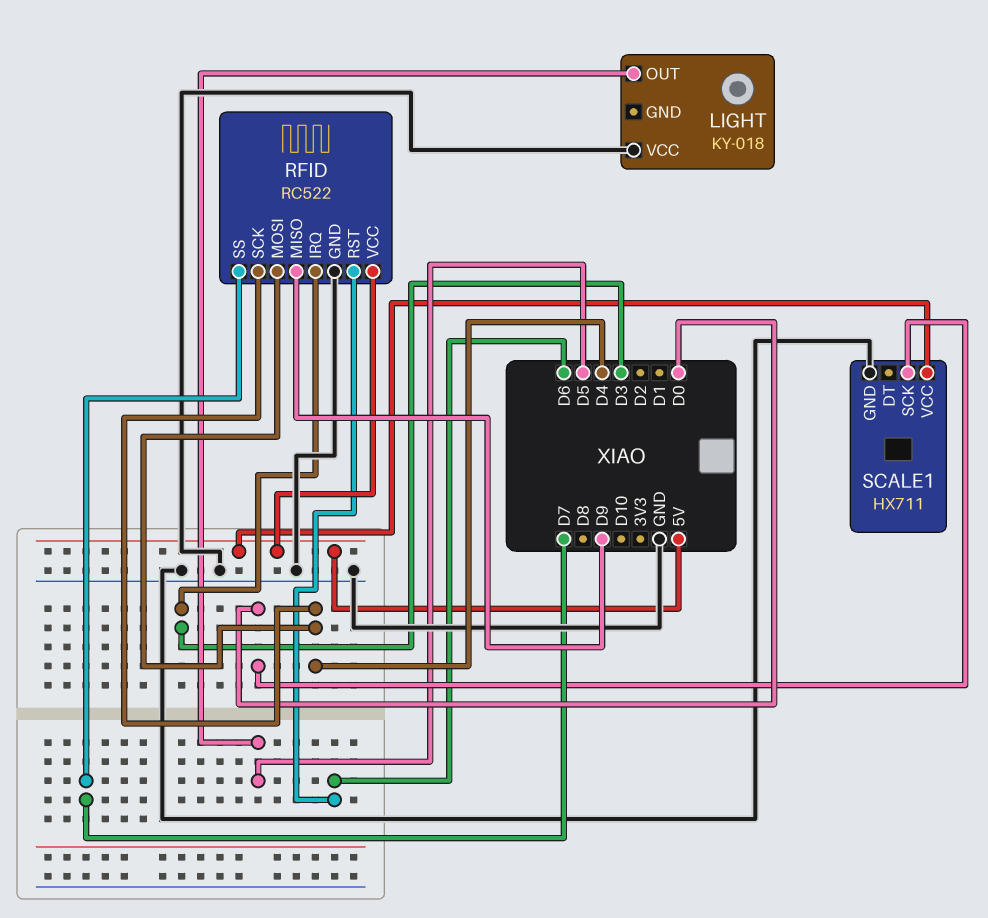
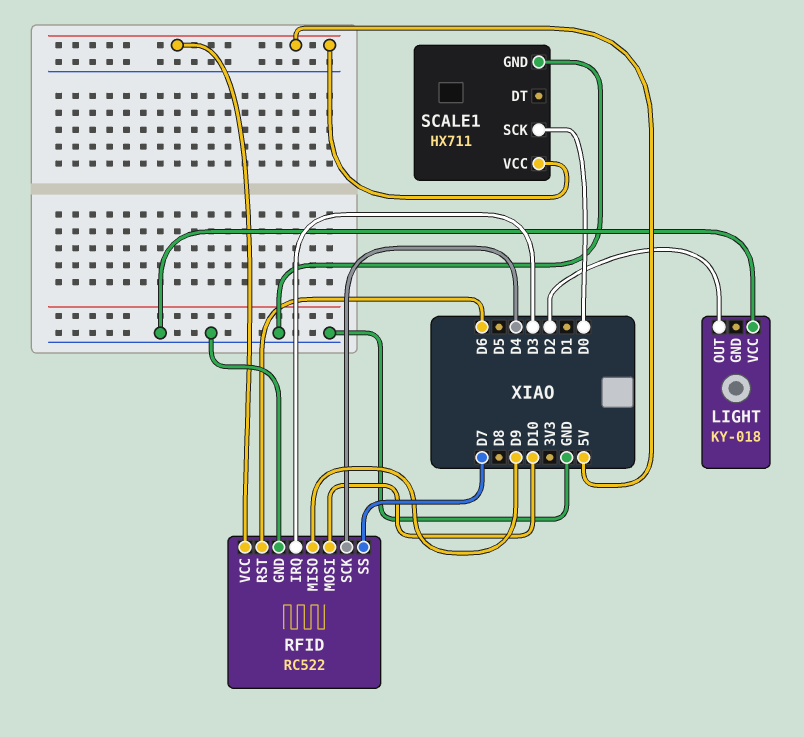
LIGHT pin OUT: D5 -> D2
RFID pin MOSI: D4 -> D10

